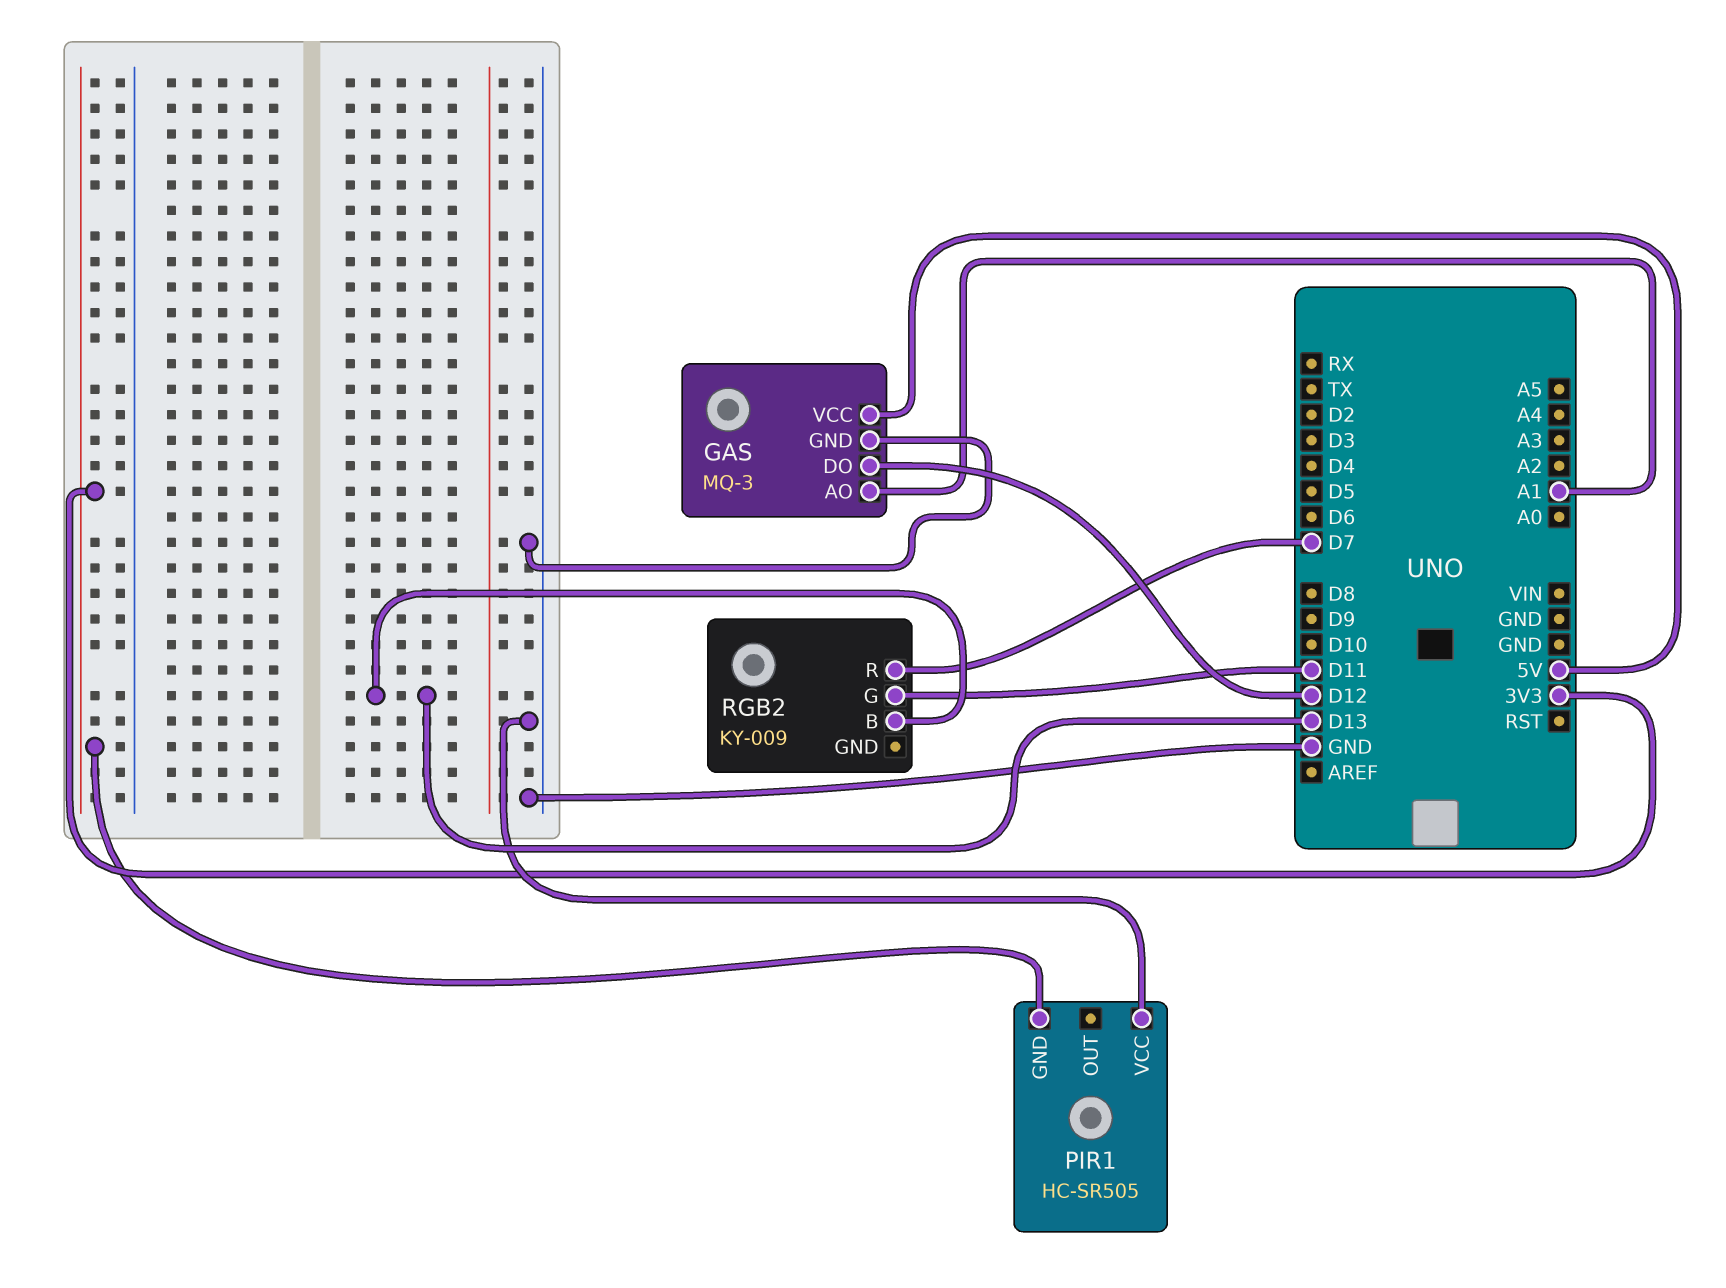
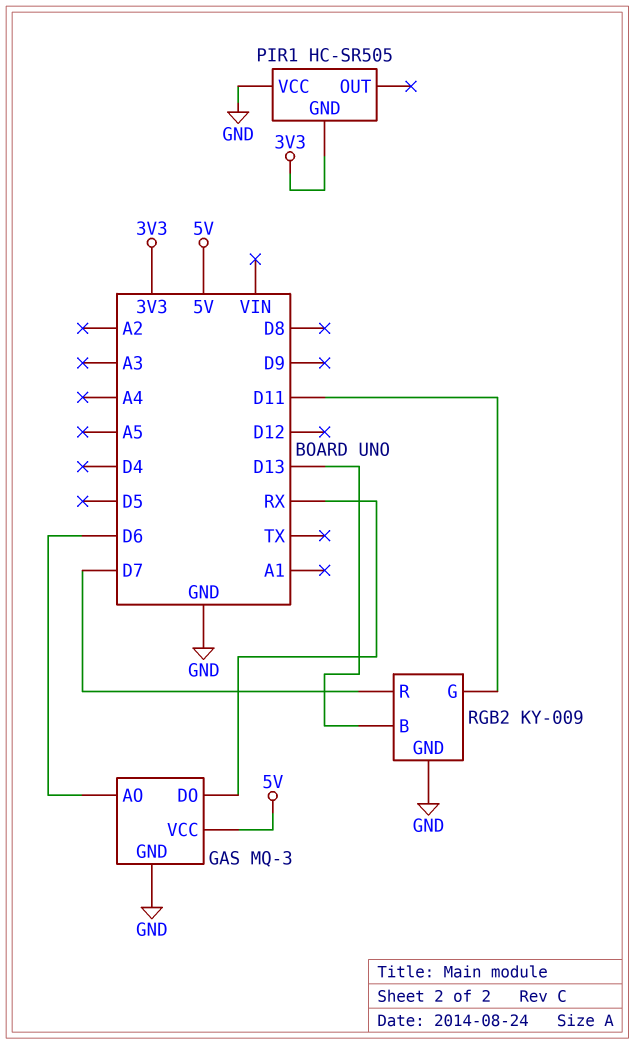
GAS pin AO: A1 -> D6
GAS pin DO: D12 -> RX
RGB2 pin GND: none -> GND

